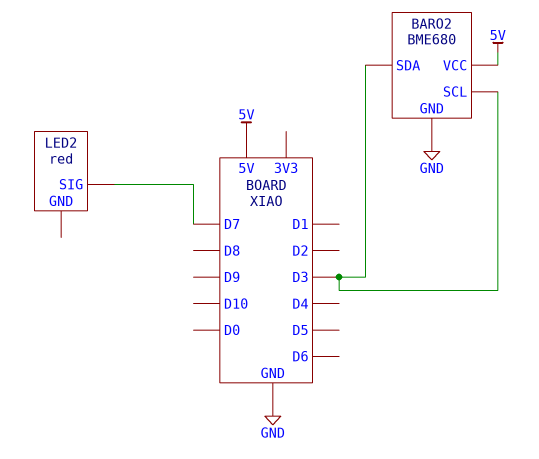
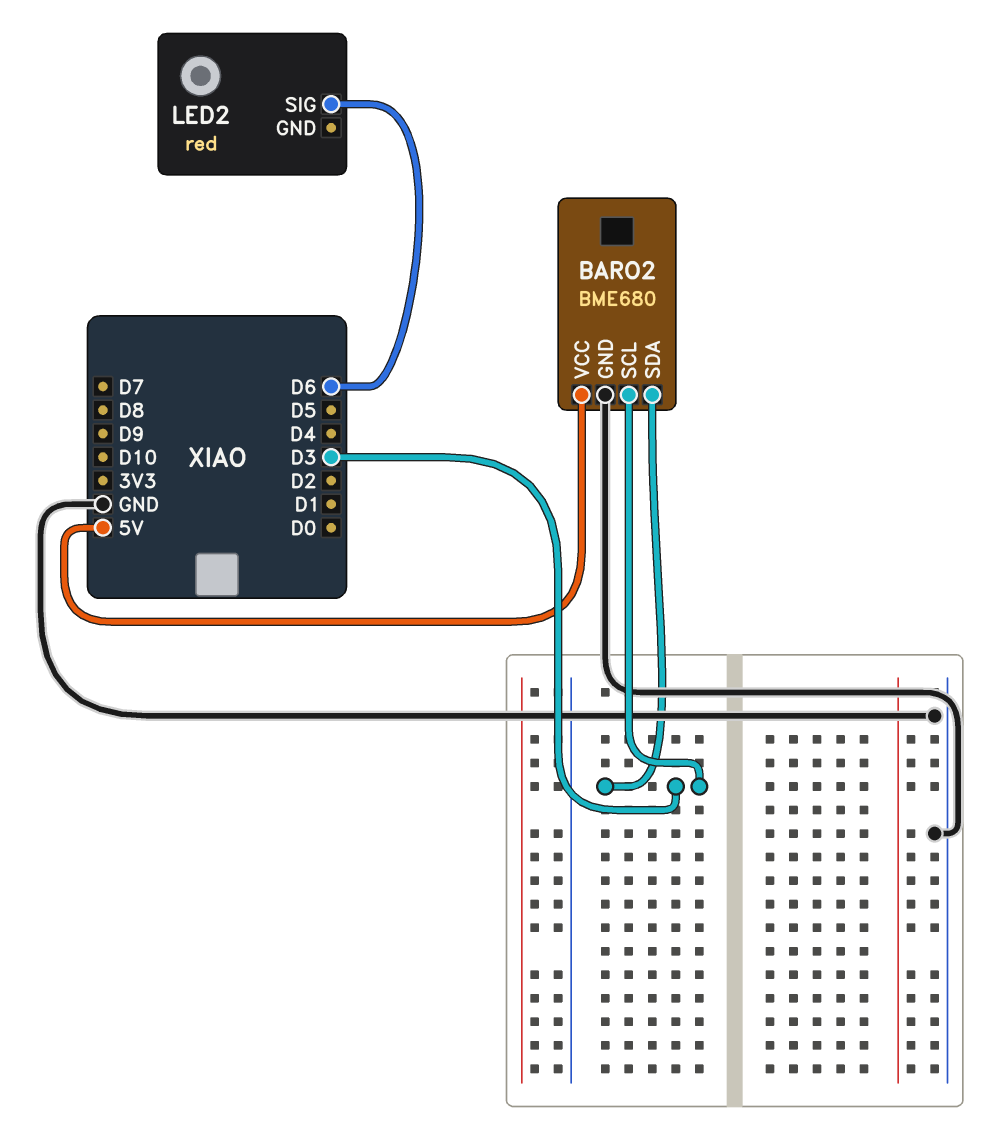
LED2 pin SIG: D7 -> D6

